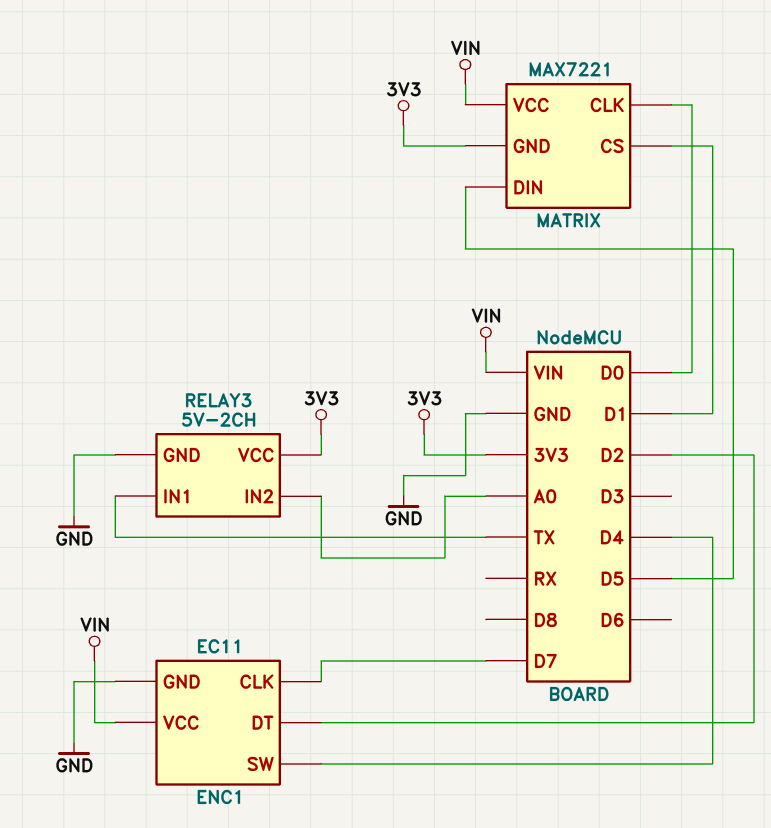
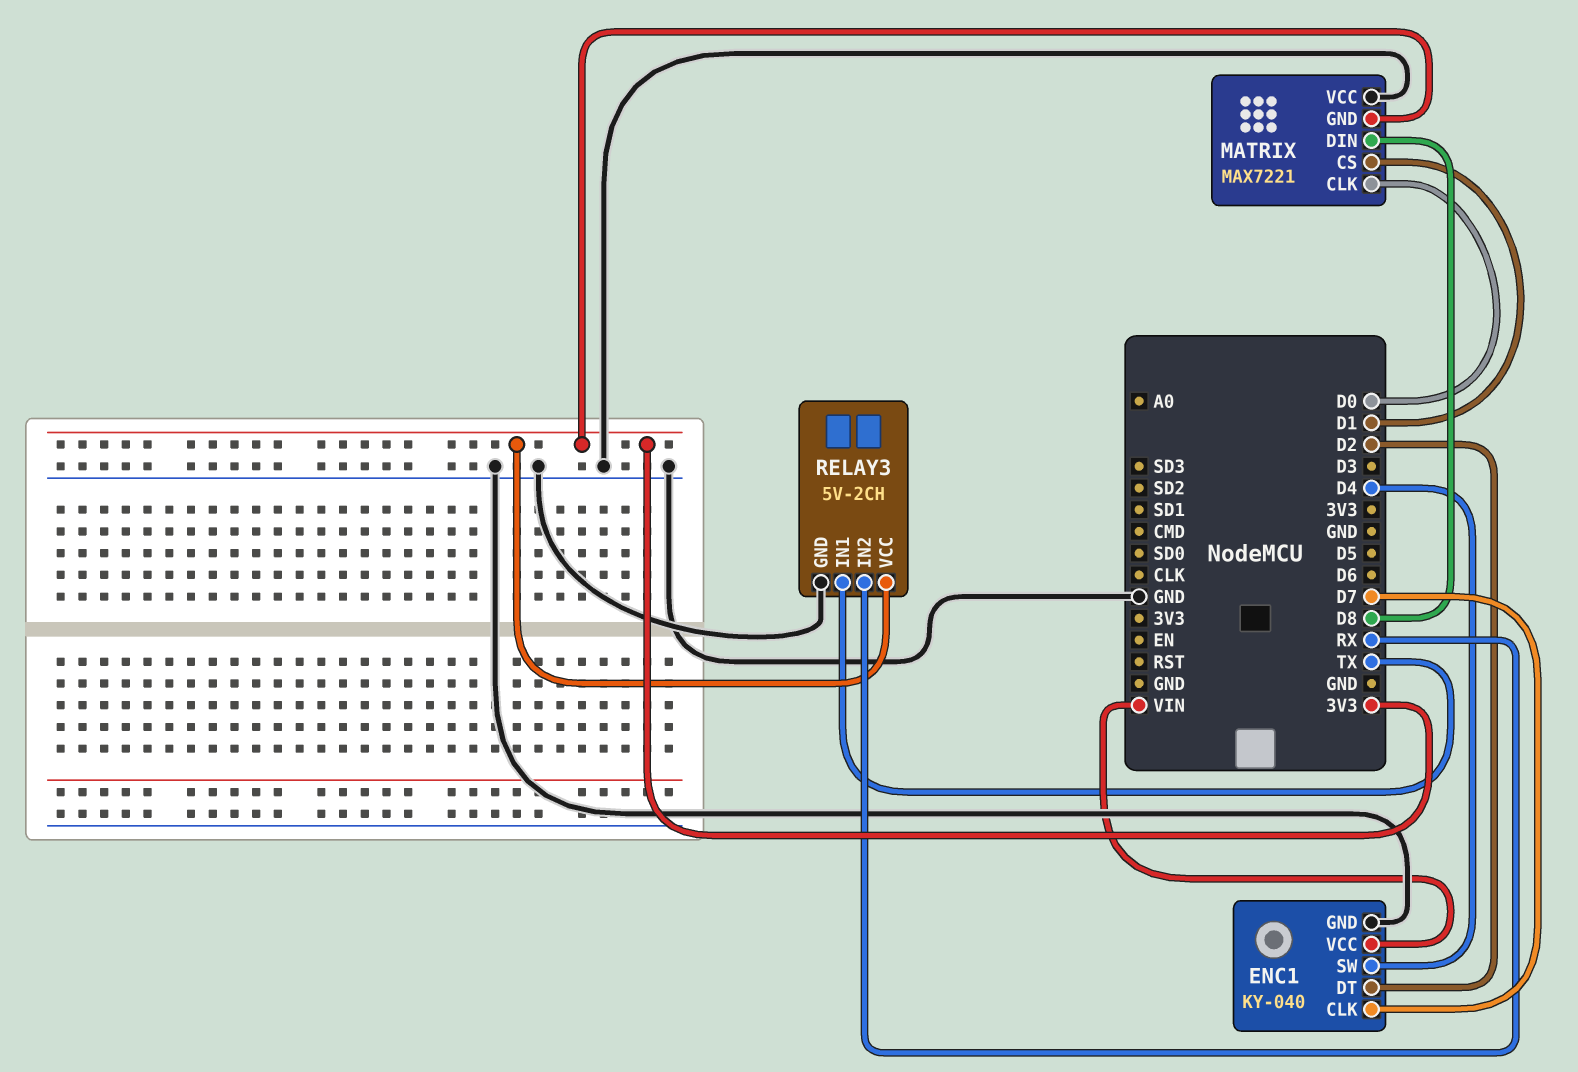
ENC1: EC11 -> KY-040
MATRIX pin DIN: D5 -> D8
MATRIX pin VCC: VIN -> GND
RELAY3 pin IN2: A0 -> RX

